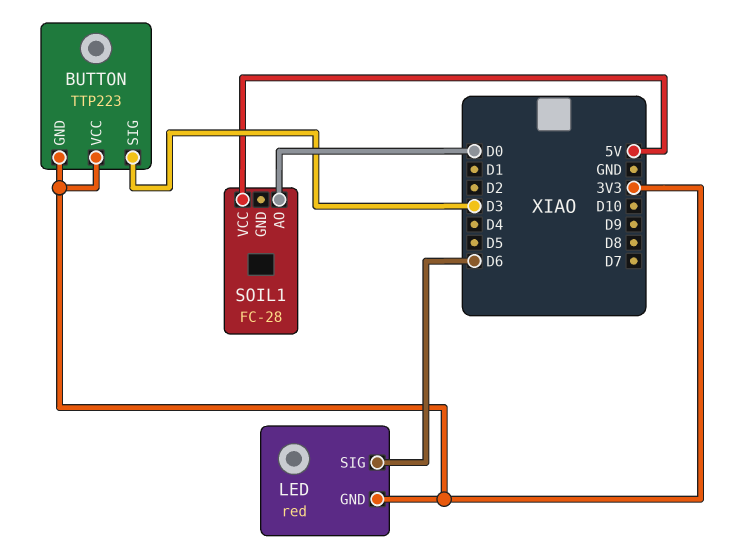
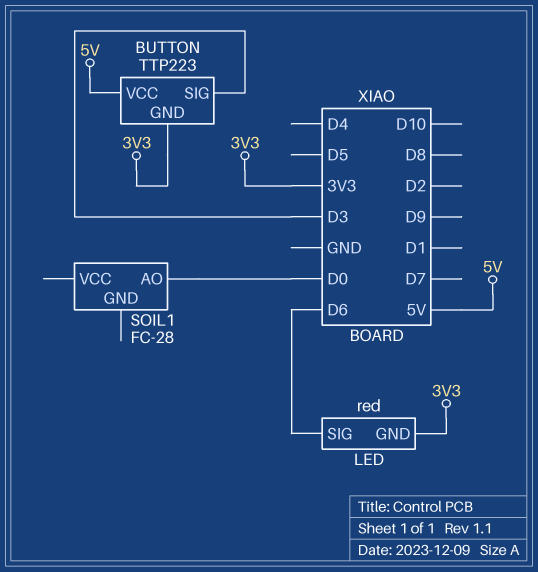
BUTTON pin VCC: 3V3 -> 5V
SOIL1 pin VCC: 5V -> none

